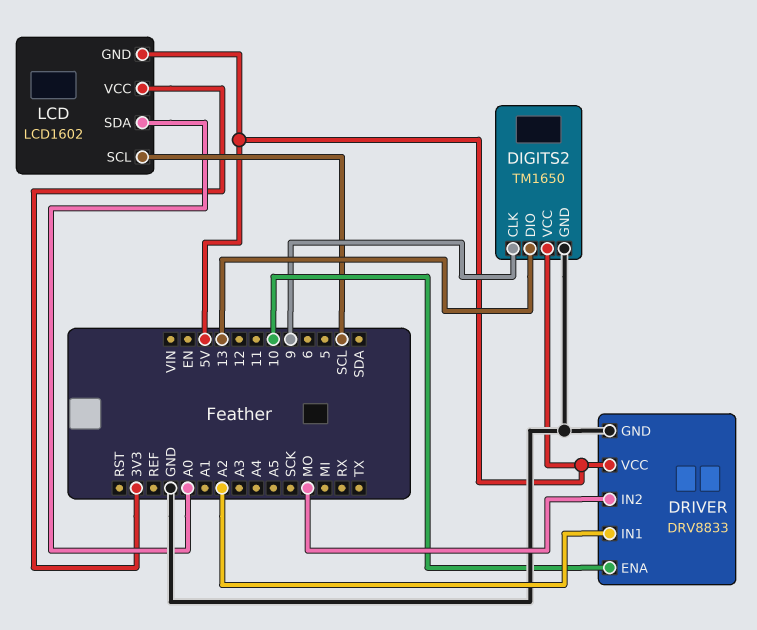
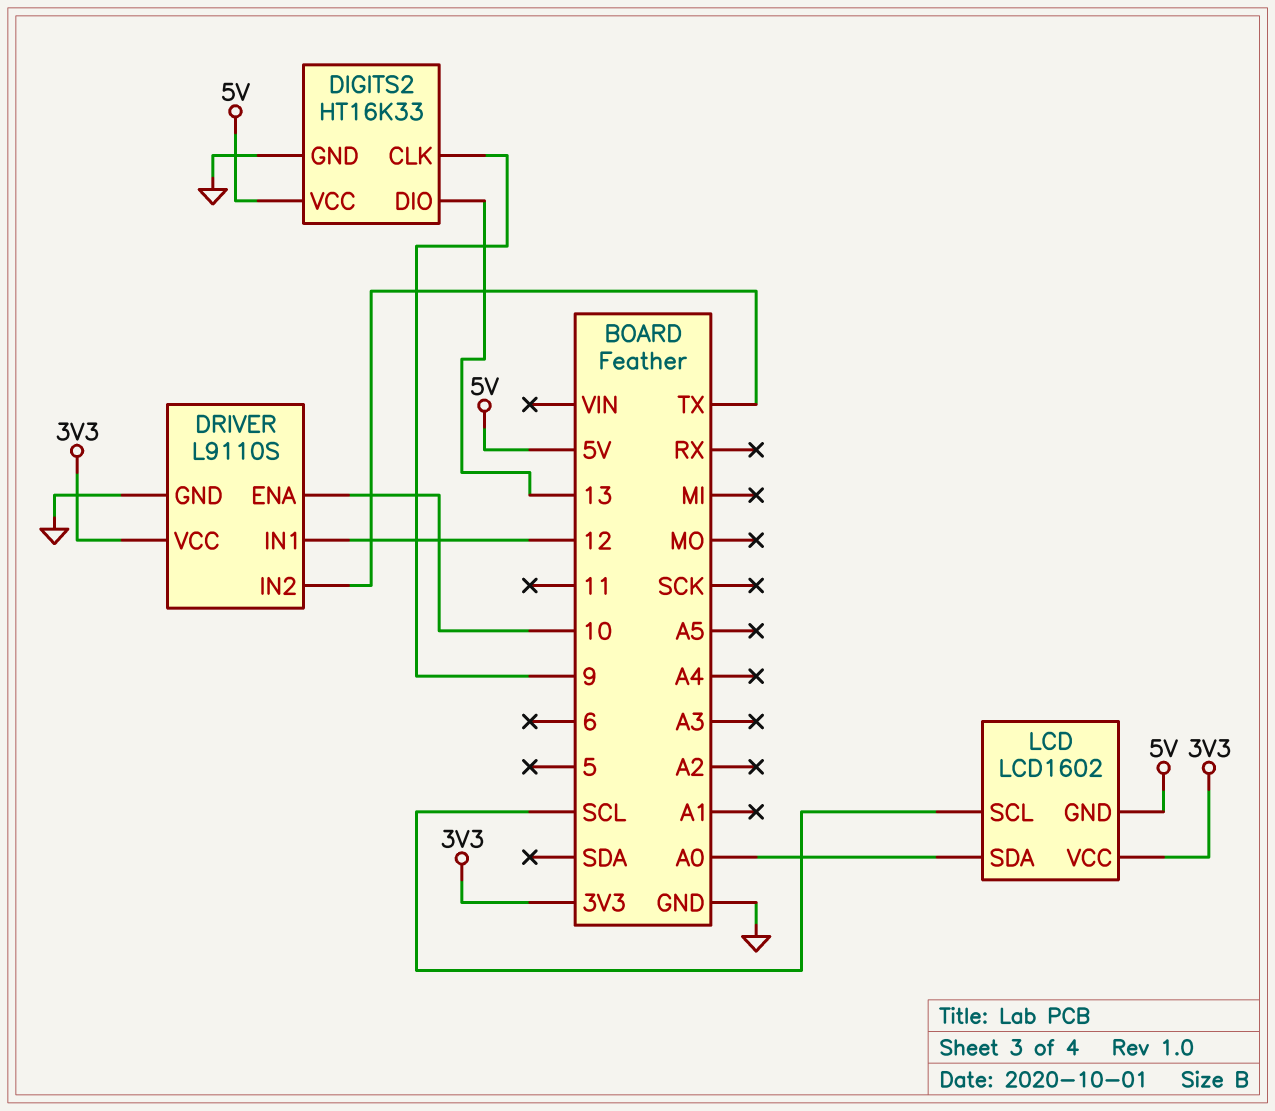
DIGITS2: TM1650 -> HT16K33
DRIVER: DRV8833 -> L9110S
DRIVER pin IN1: A2 -> 12
DRIVER pin IN2: MO -> TX
DRIVER pin VCC: 5V -> 3V3

